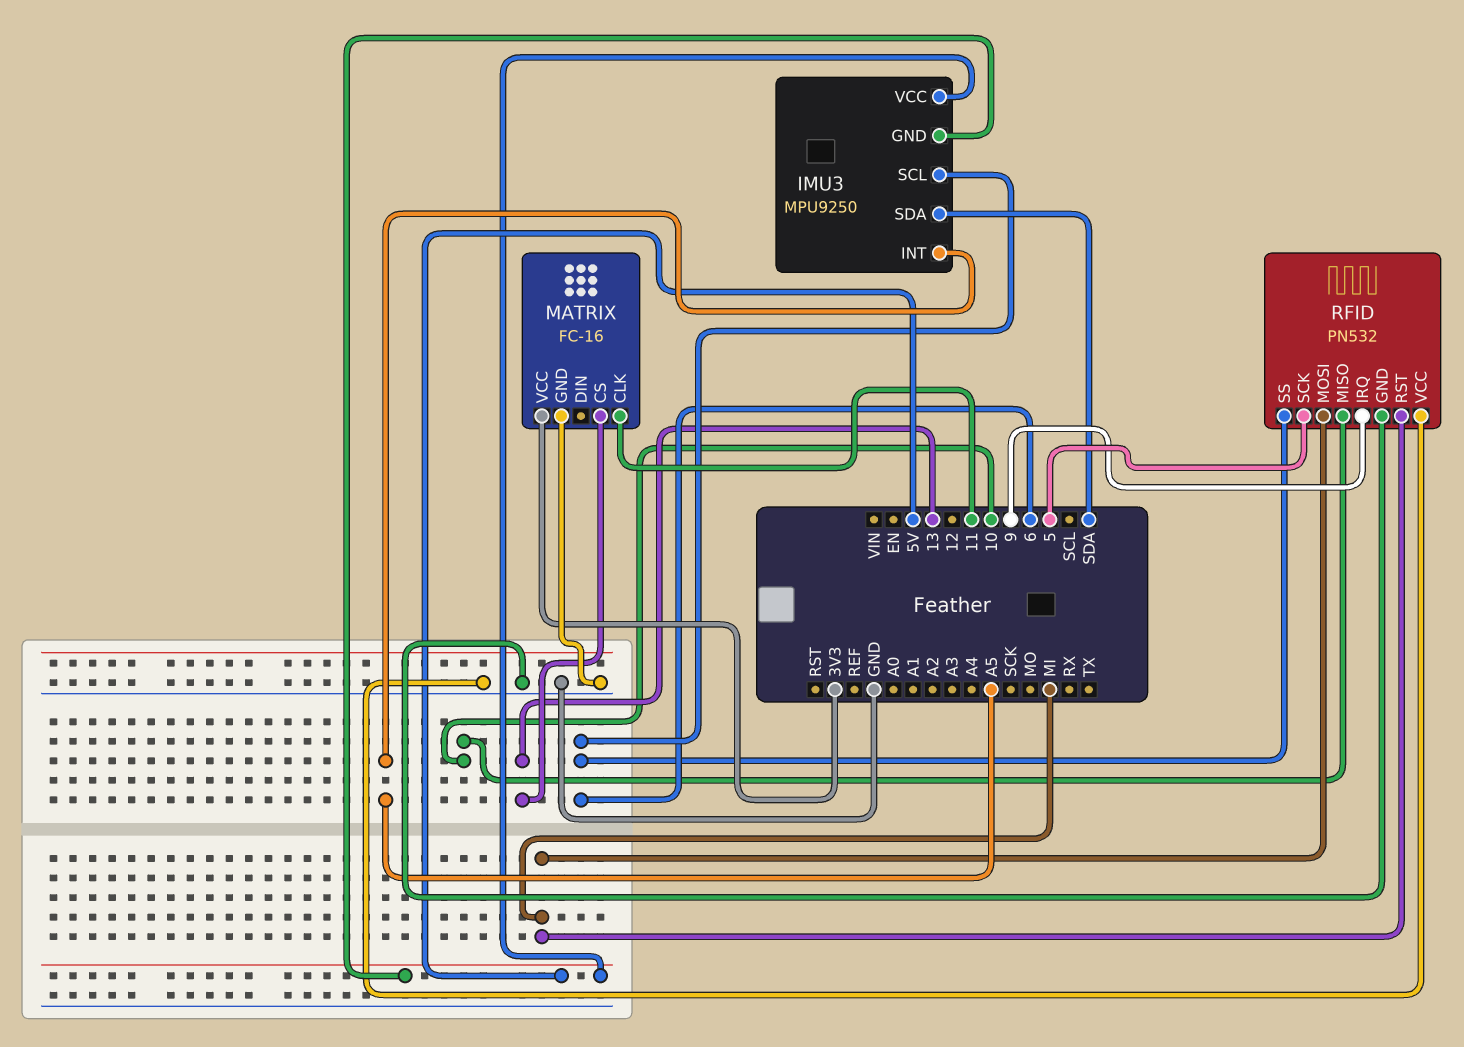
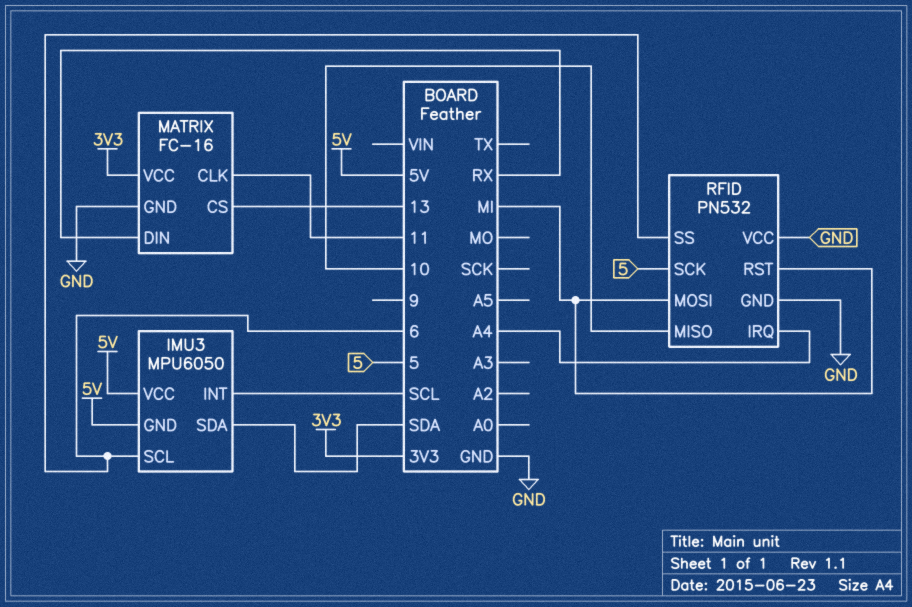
IMU3: MPU9250 -> MPU6050
IMU3 pin INT: A5 -> SCL
MATRIX pin DIN: none -> RX
RFID pin IRQ: 9 -> A4

